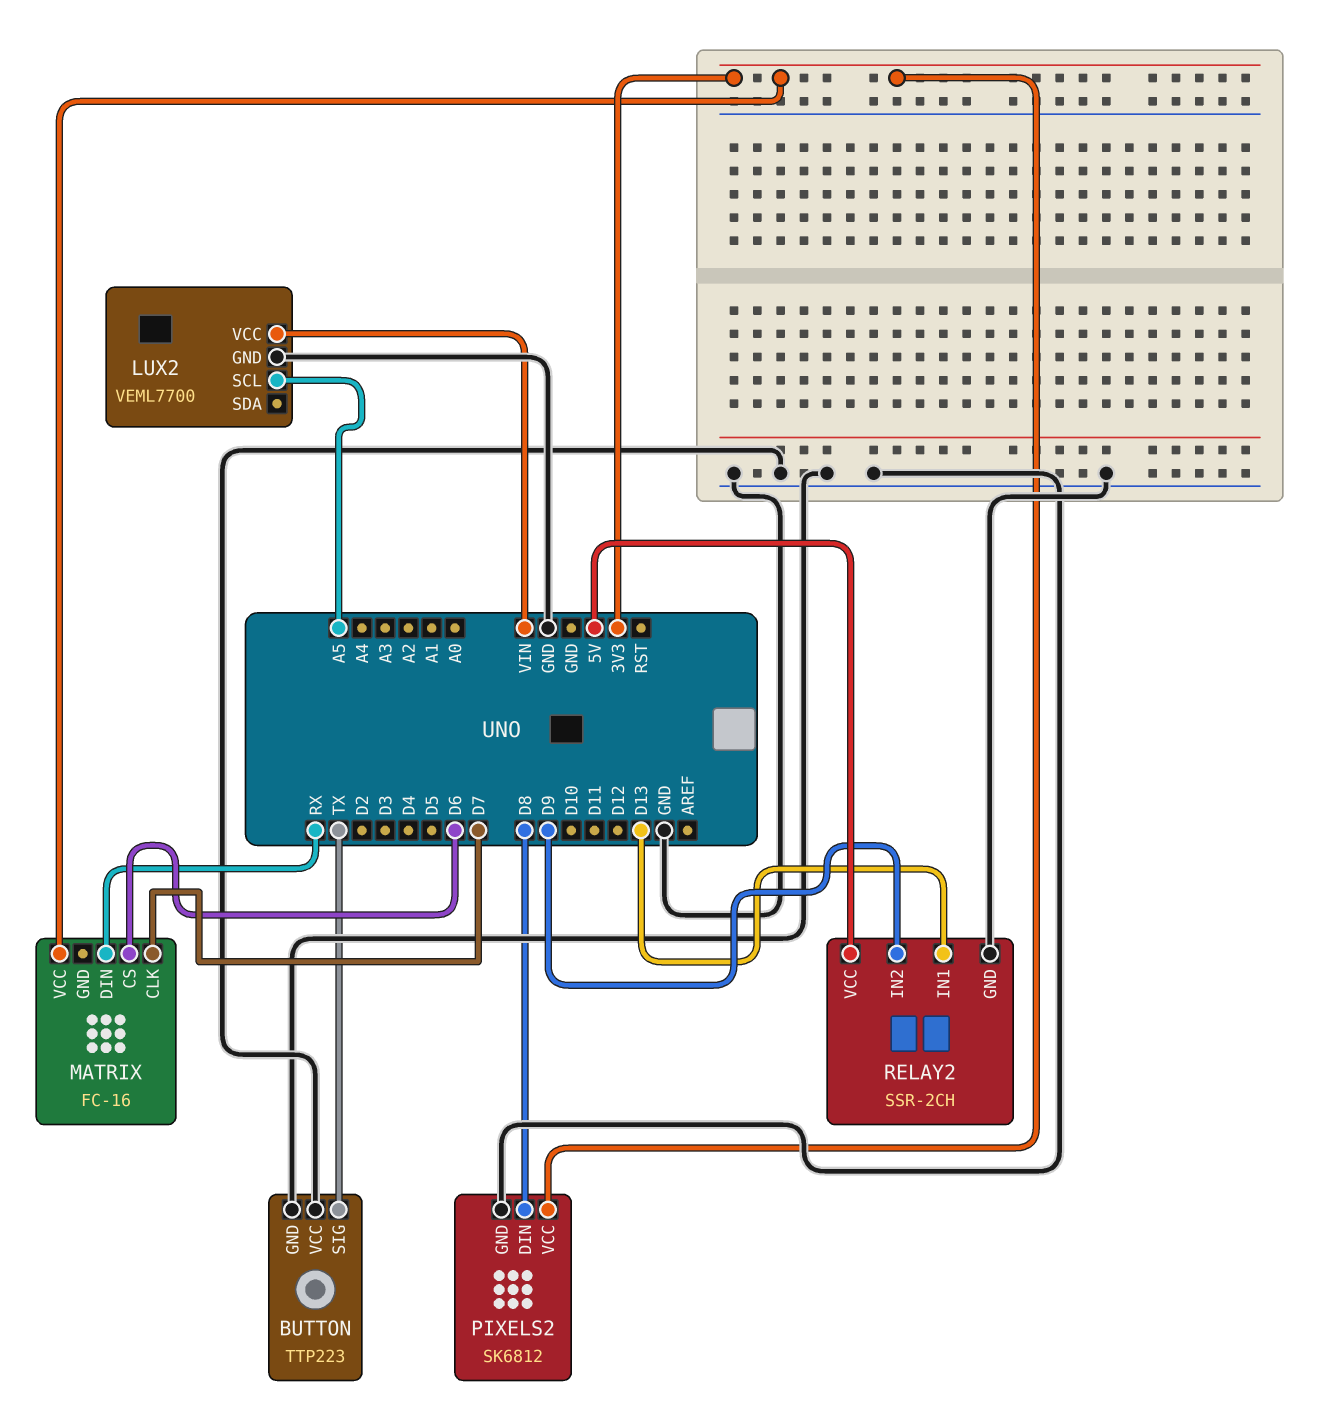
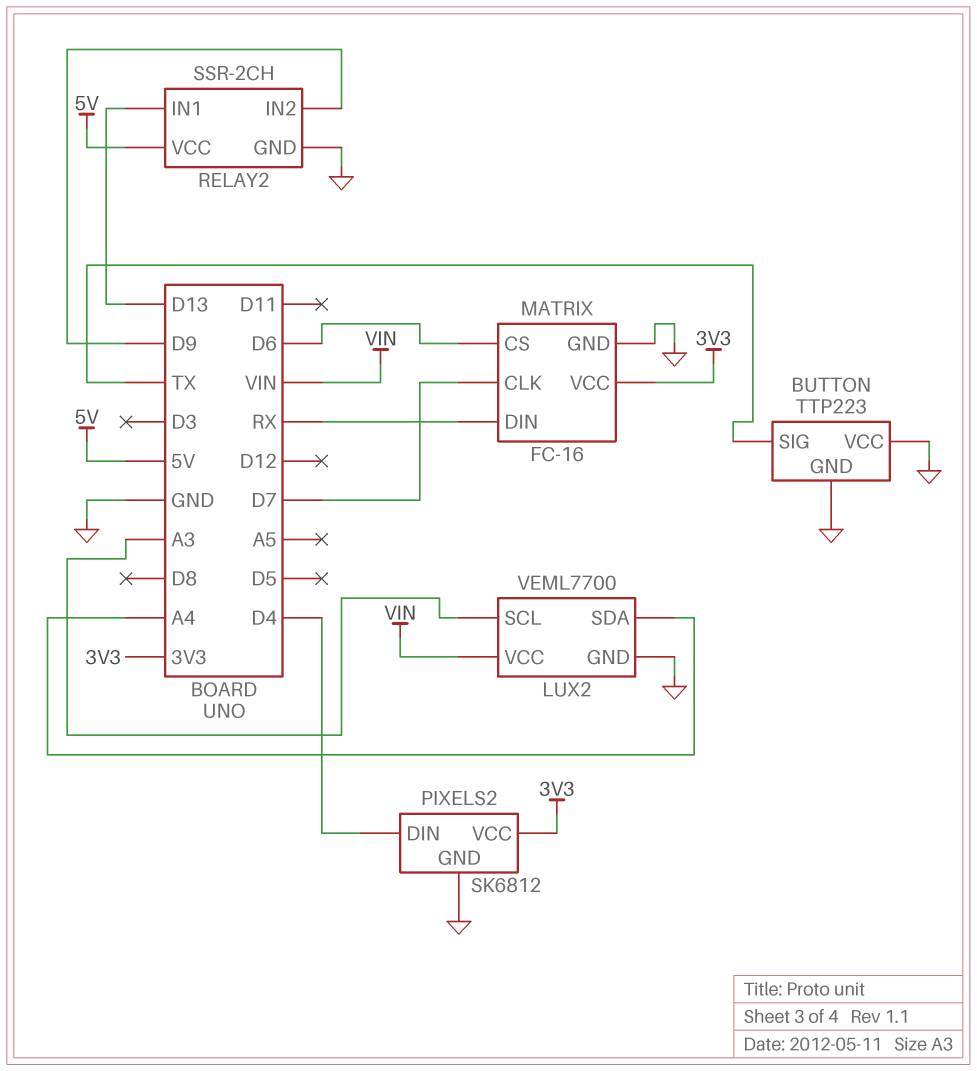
LUX2 pin SCL: A5 -> A3
LUX2 pin SDA: none -> A4
MATRIX pin GND: none -> GND
PIXELS2 pin DIN: D8 -> D4

